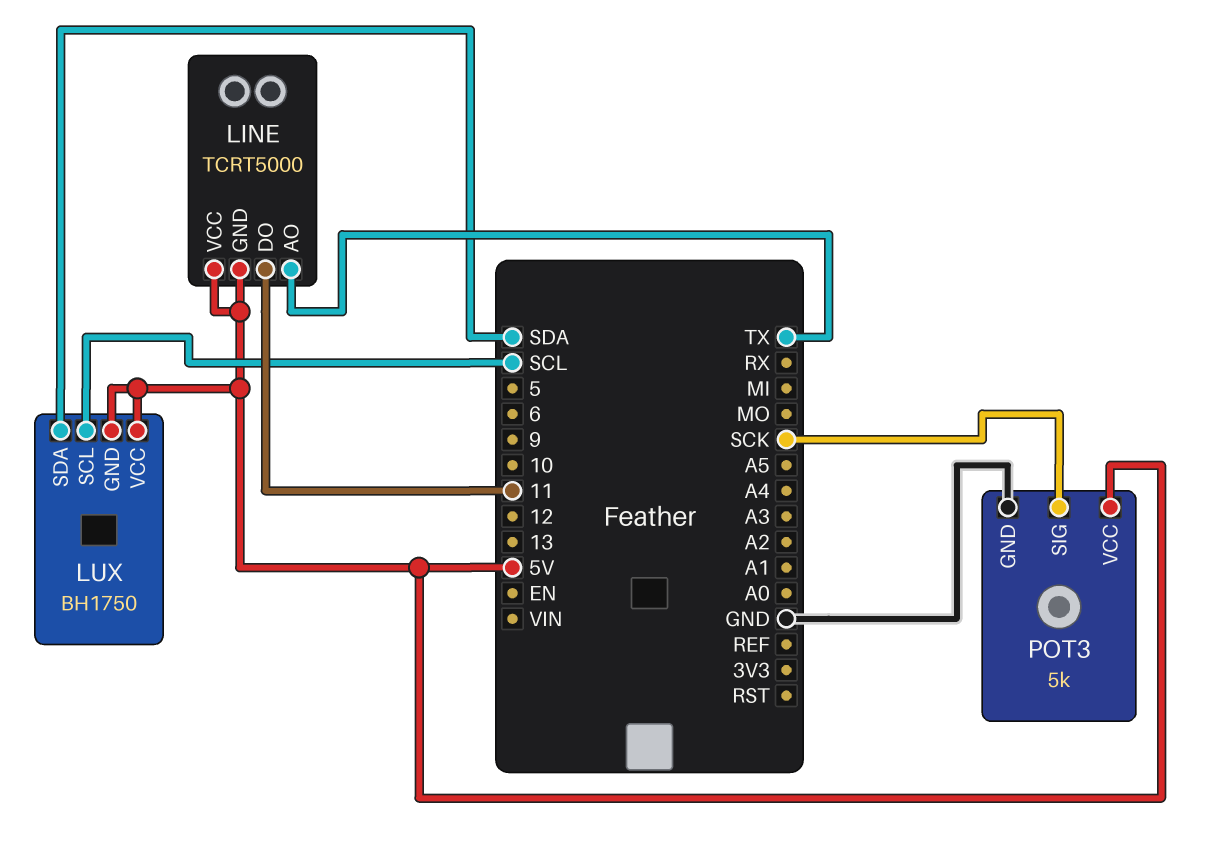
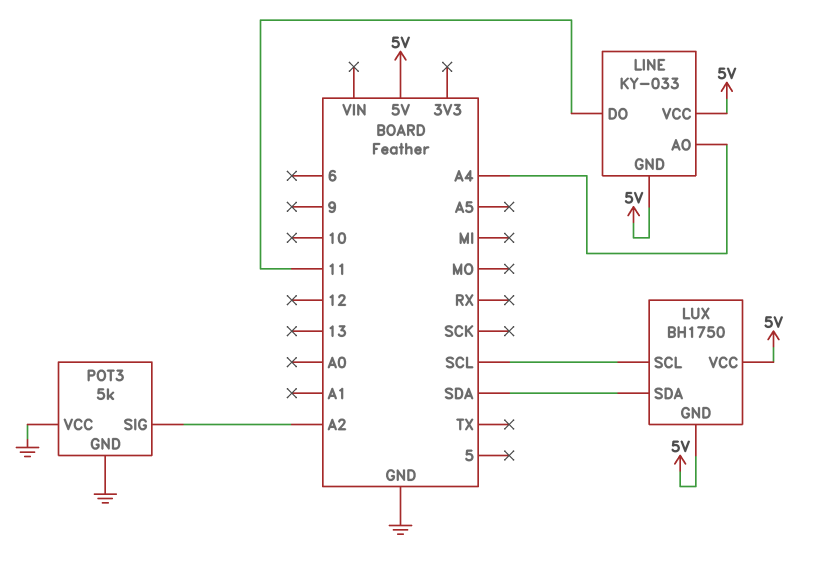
LINE: TCRT5000 -> KY-033
LINE pin AO: TX -> A4
POT3 pin SIG: SCK -> A2
POT3 pin VCC: 5V -> GND

